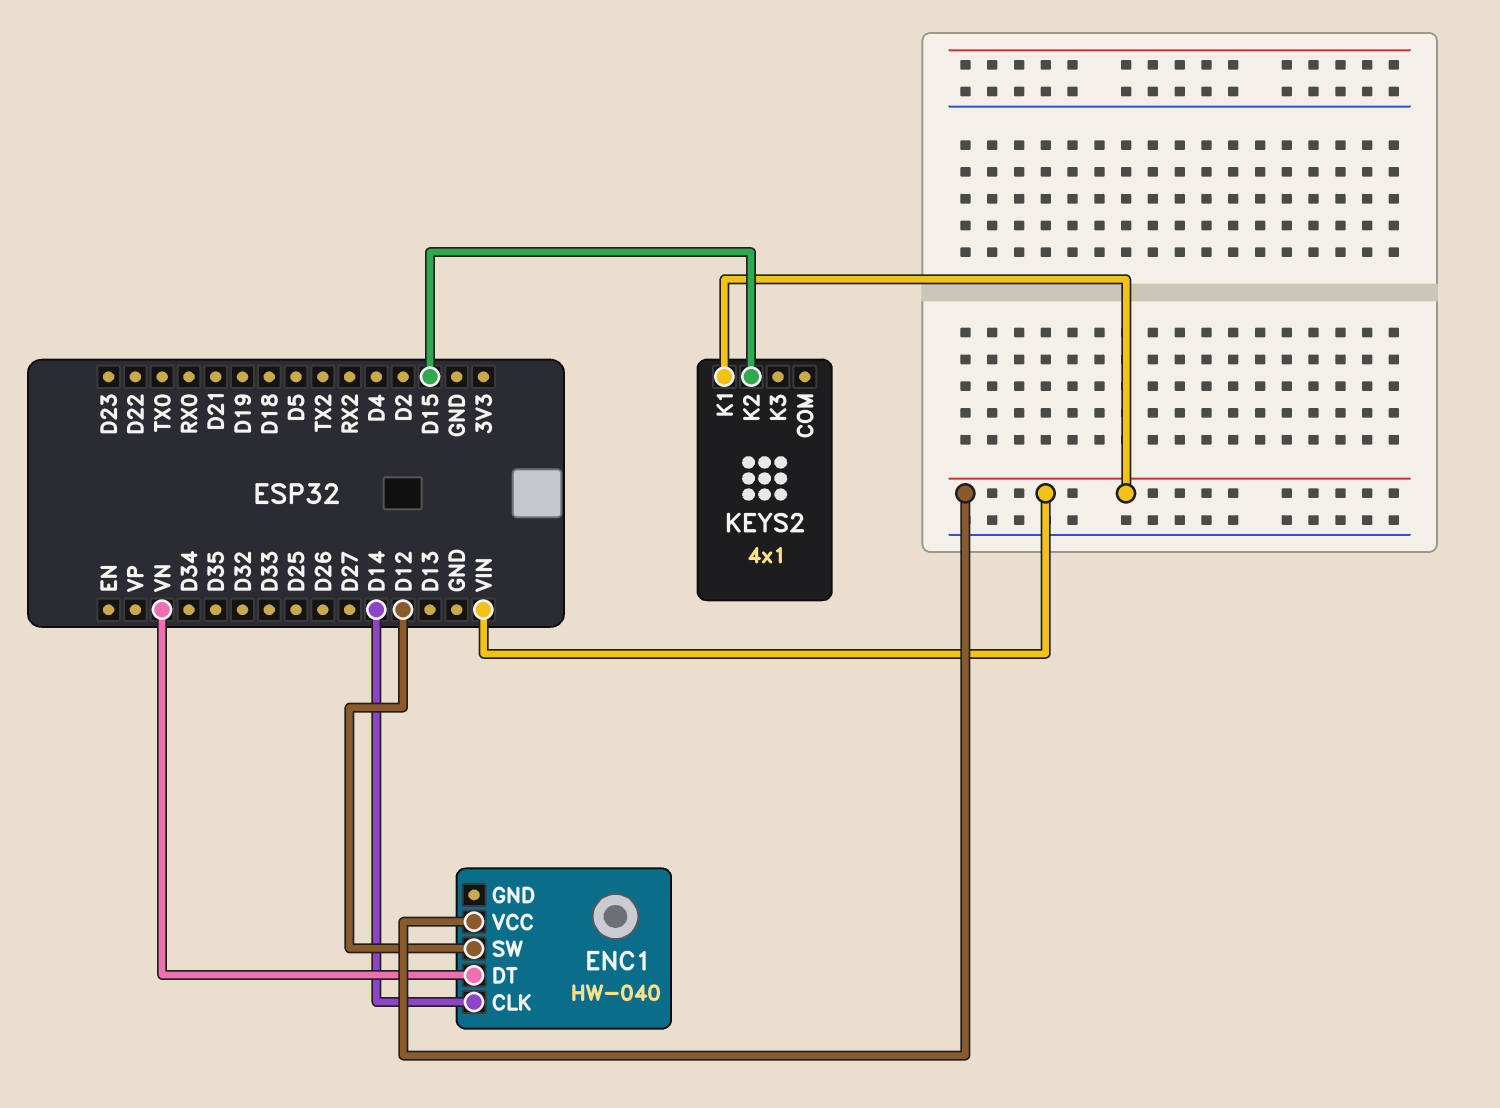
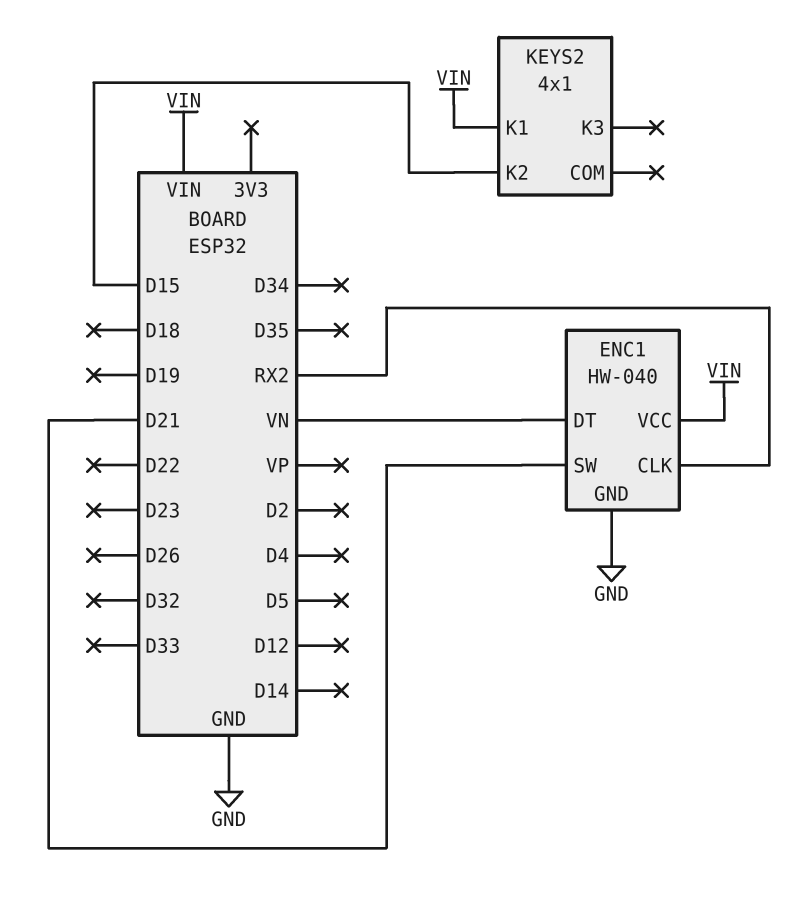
ENC1 pin CLK: D14 -> RX2
ENC1 pin GND: none -> GND
ENC1 pin SW: D12 -> D21

